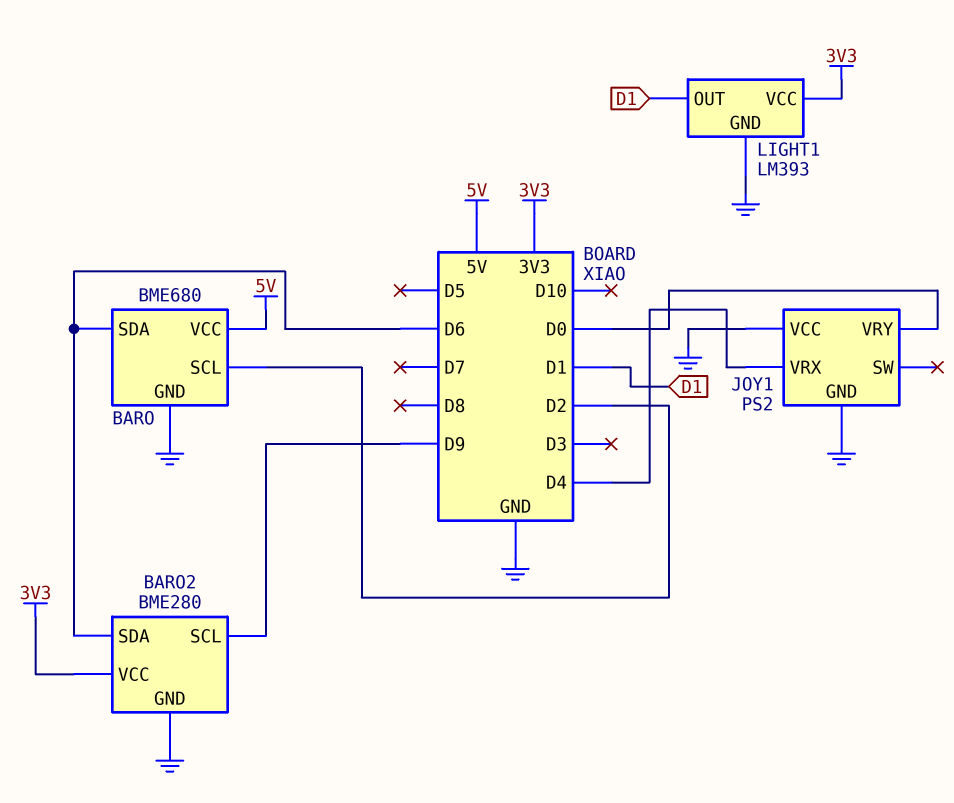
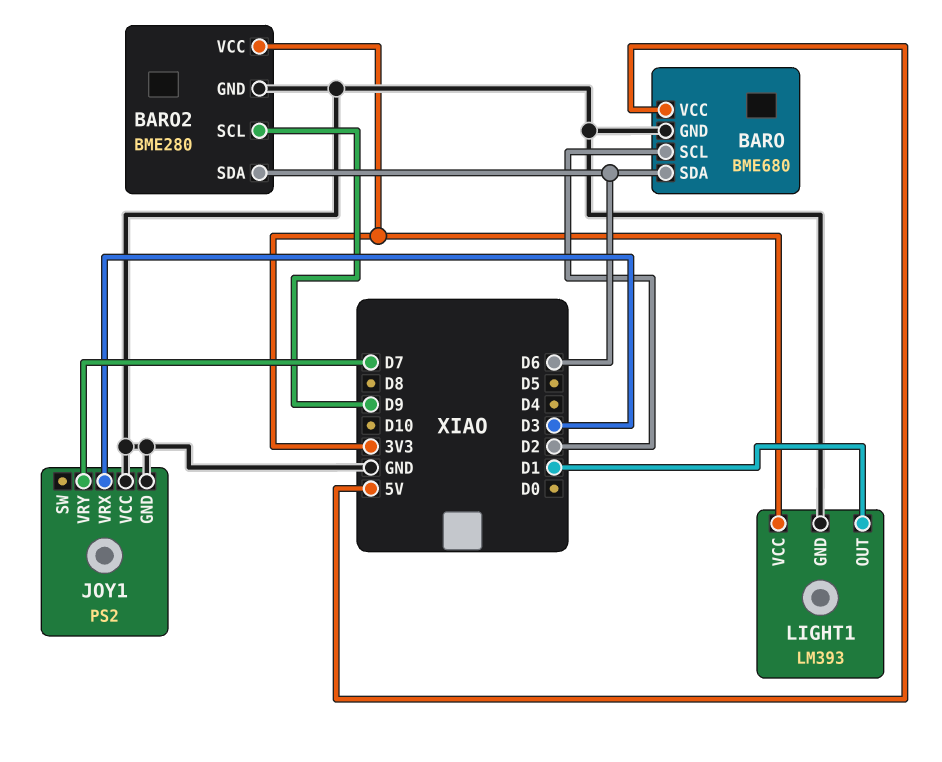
JOY1 pin VRX: D4 -> D3
JOY1 pin VRY: D0 -> D7

